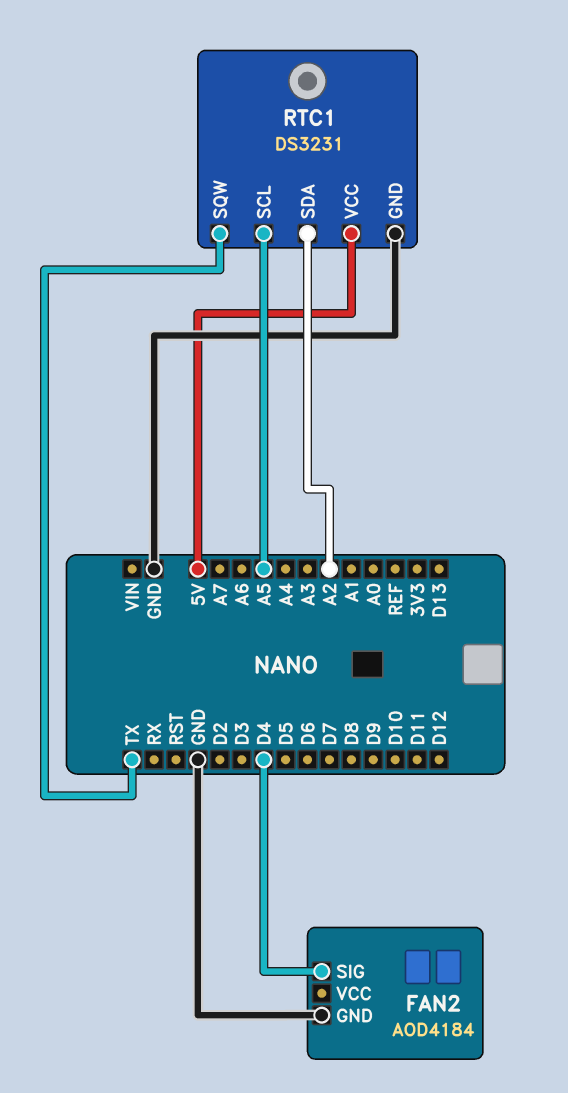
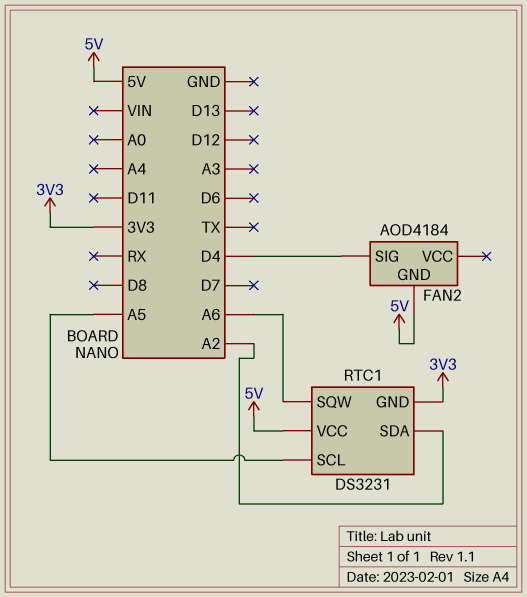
FAN2 pin GND: GND -> 5V
RTC1 pin GND: GND -> 3V3
RTC1 pin SQW: TX -> A6

